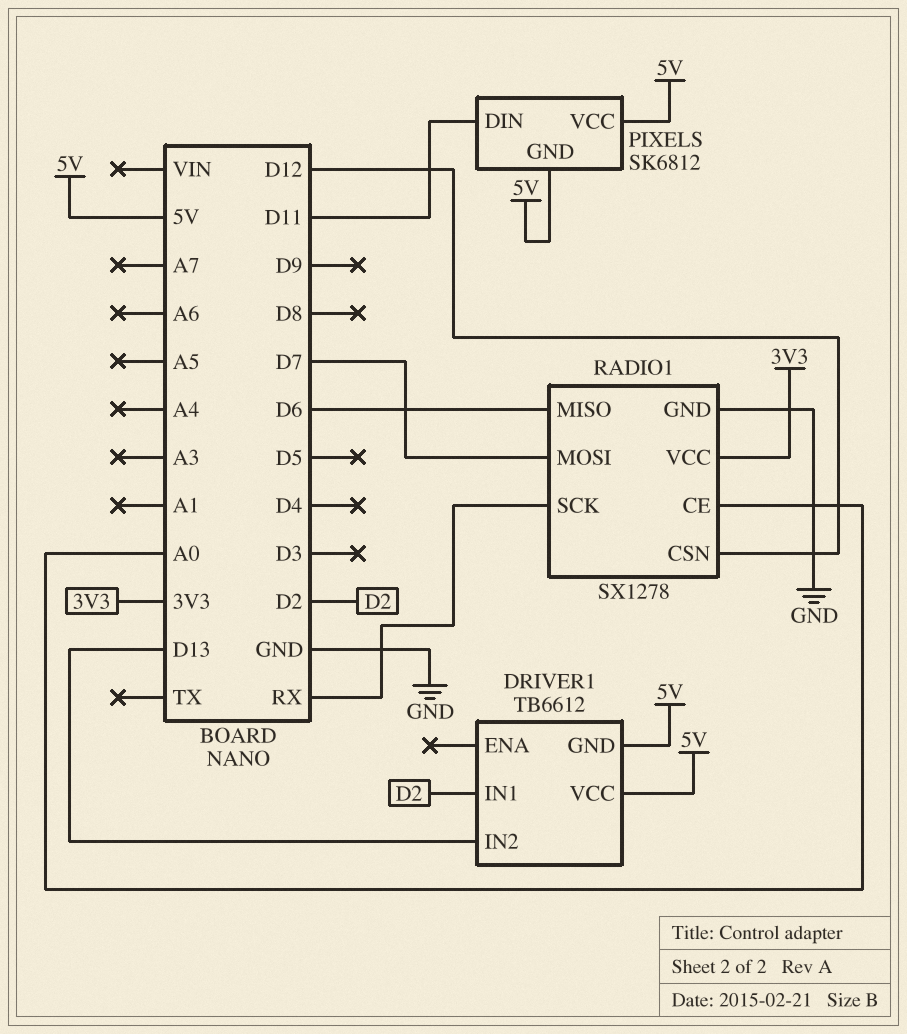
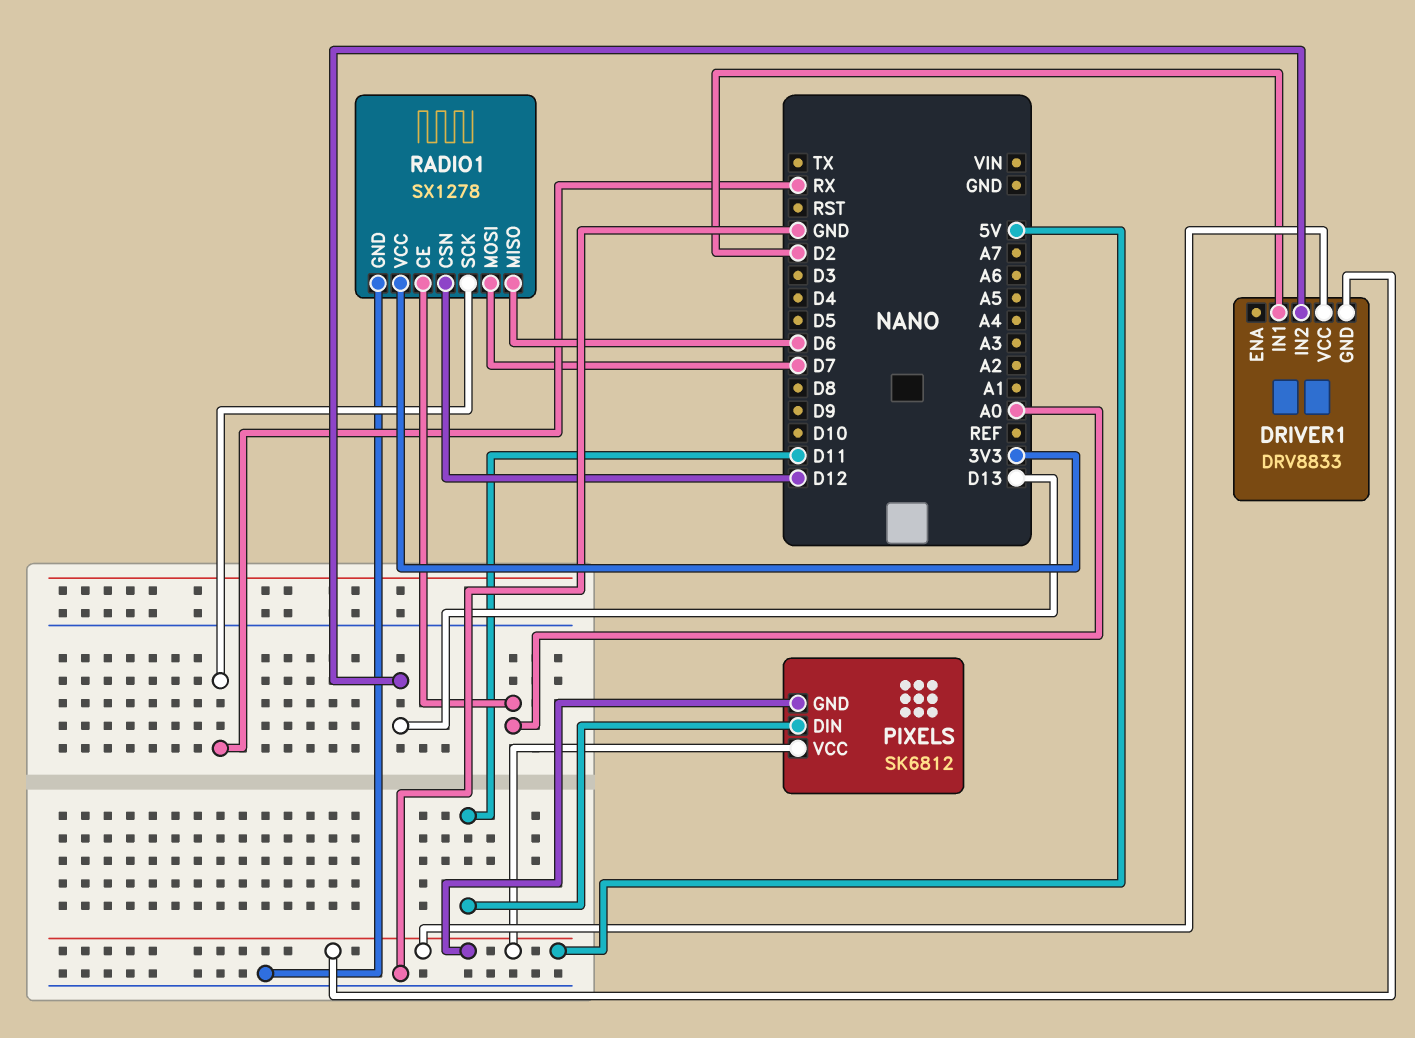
DRIVER1: TB6612 -> DRV8833

